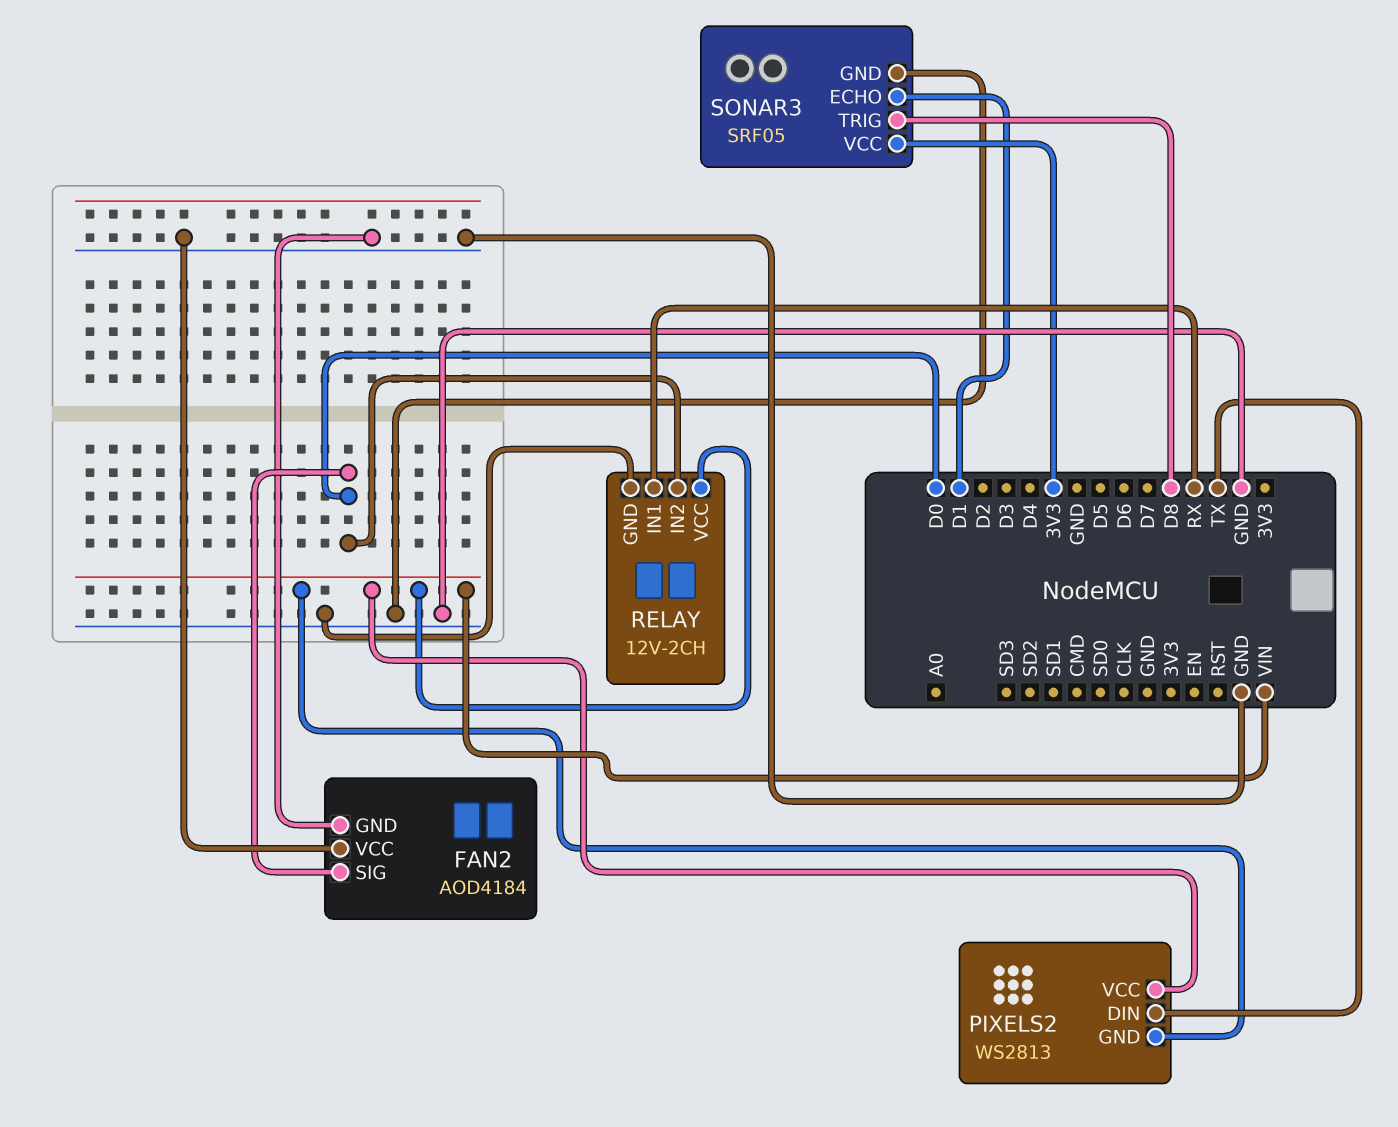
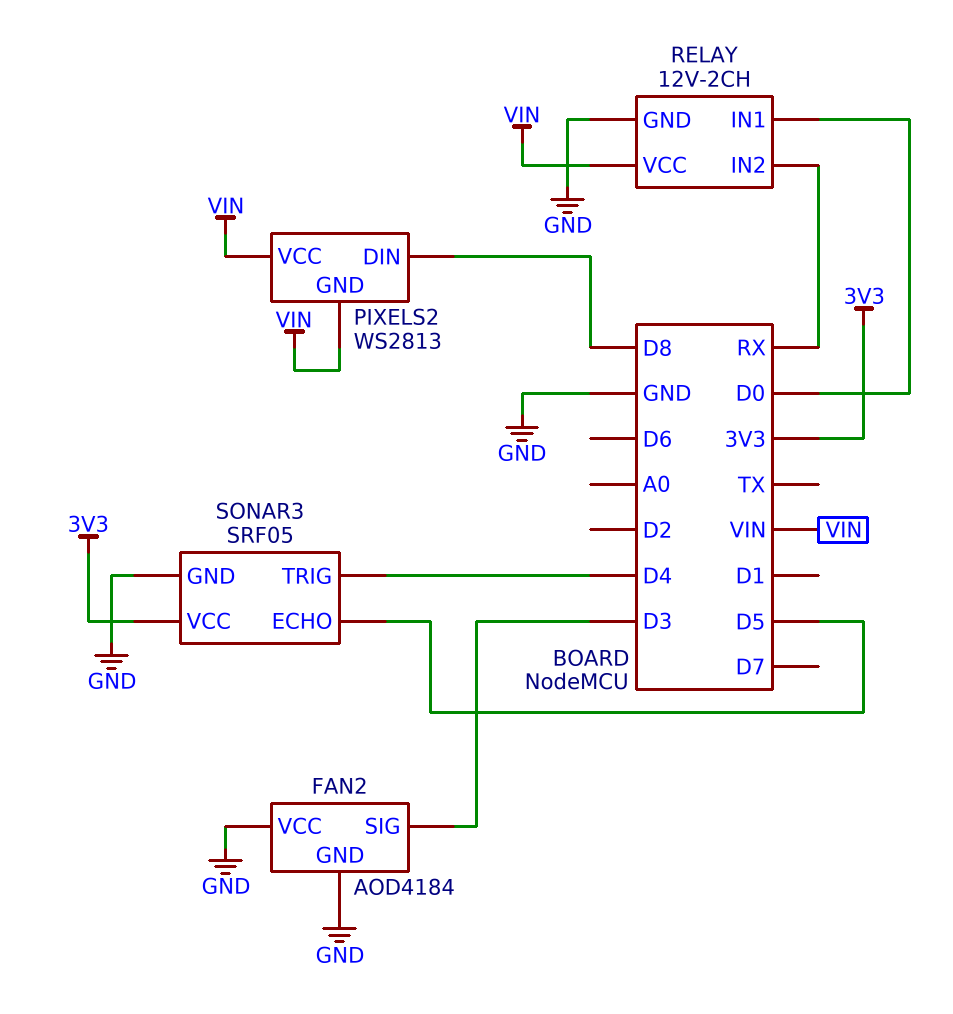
FAN2 pin SIG: D0 -> D3
PIXELS2 pin DIN: TX -> D8
RELAY pin IN1: RX -> D0
RELAY pin IN2: D0 -> RX
SONAR3 pin ECHO: D1 -> D5
SONAR3 pin TRIG: D8 -> D4

